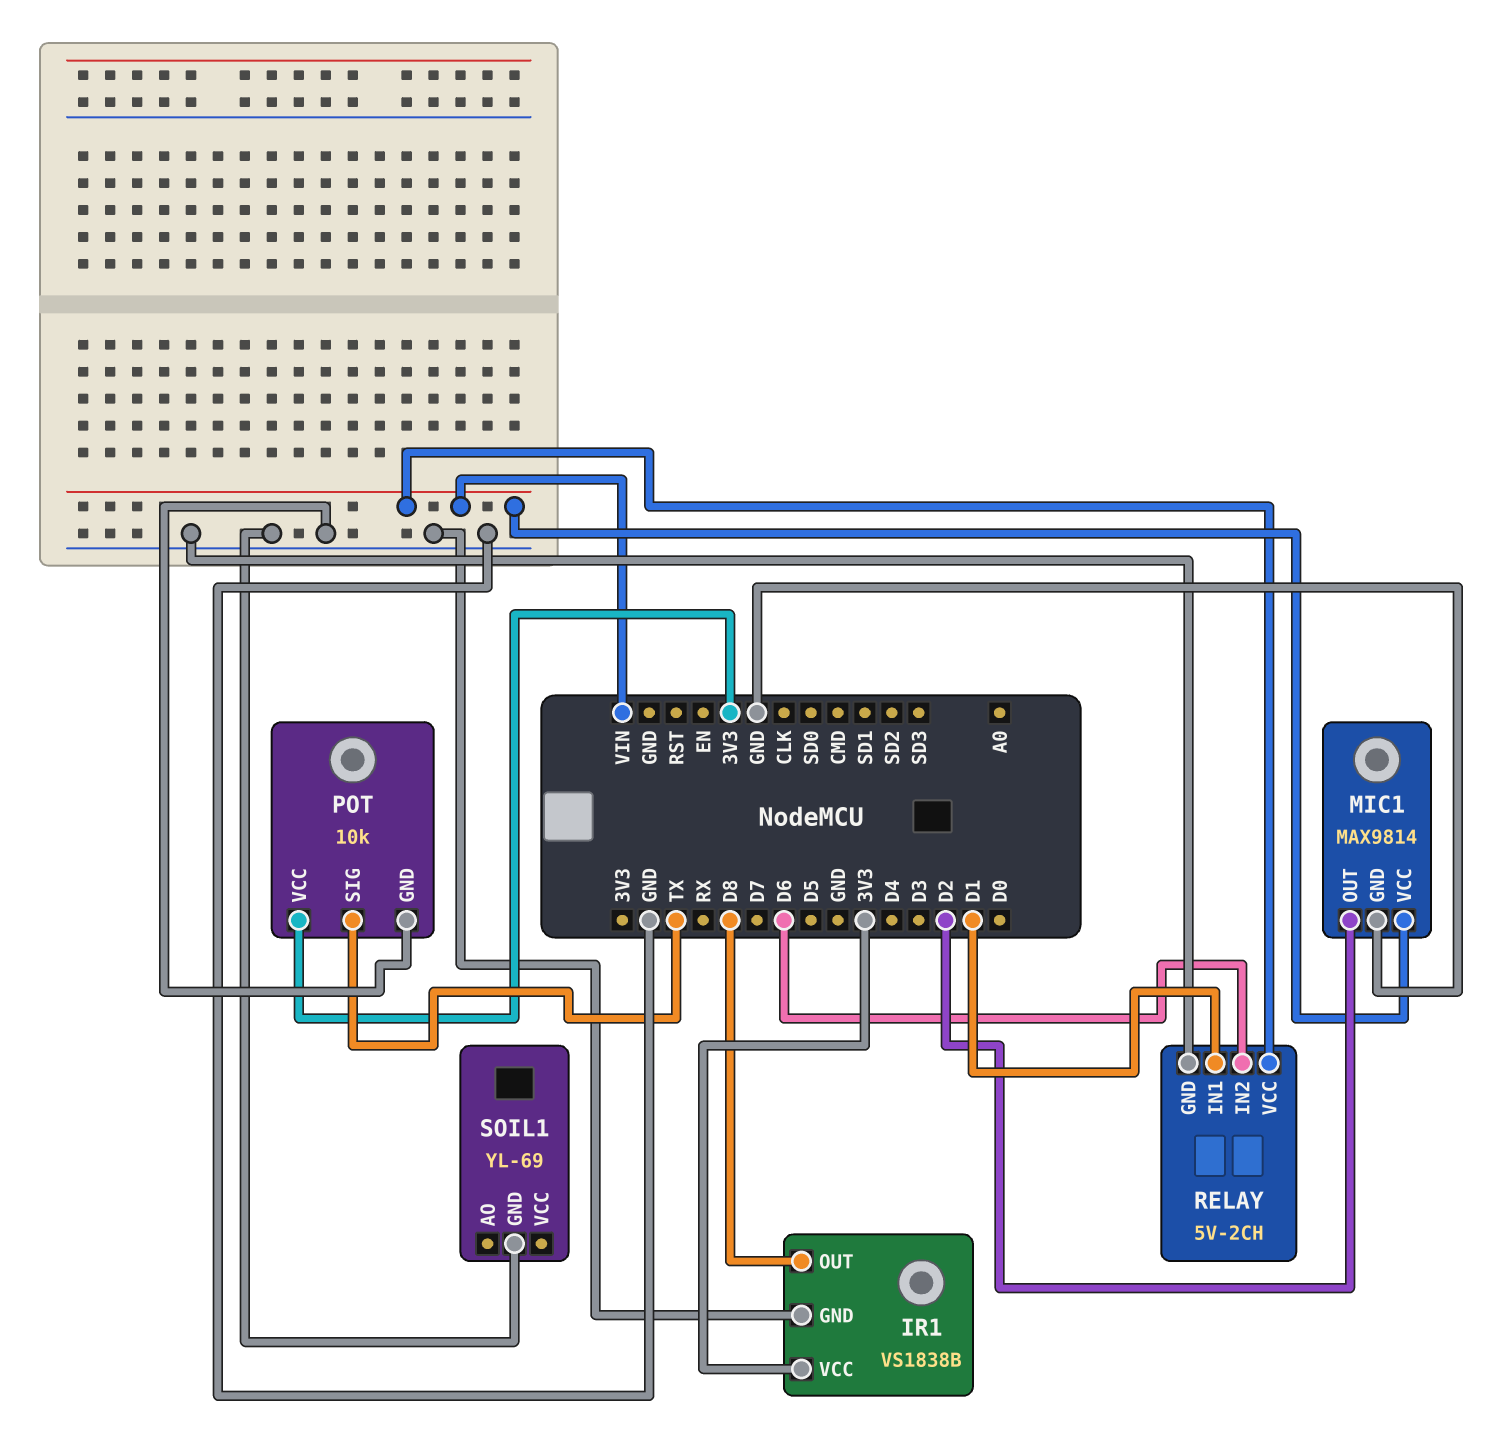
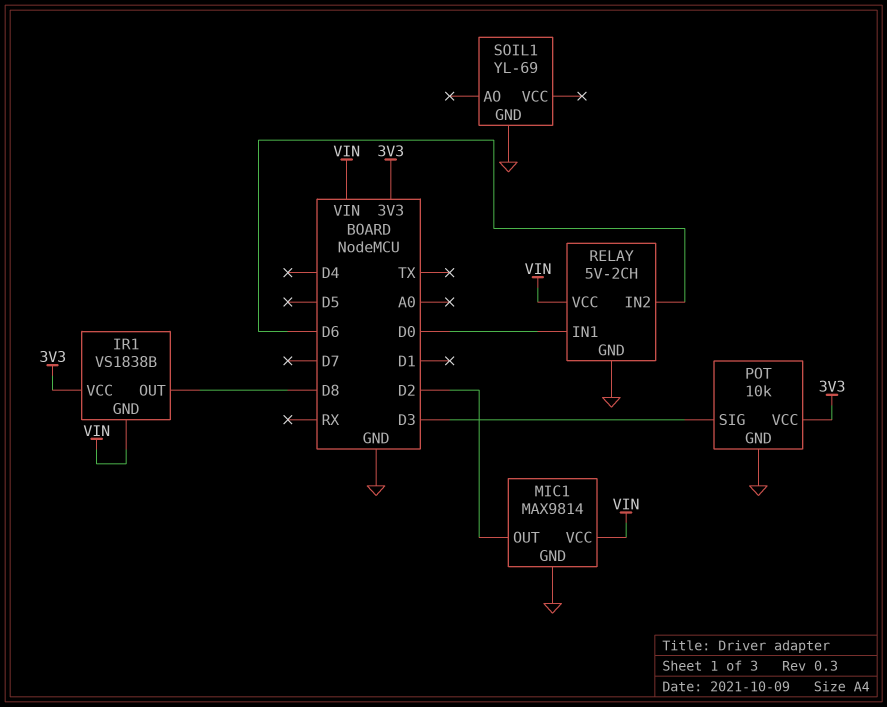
IR1 pin GND: GND -> VIN
POT pin SIG: TX -> D3
RELAY pin IN1: D1 -> D0

